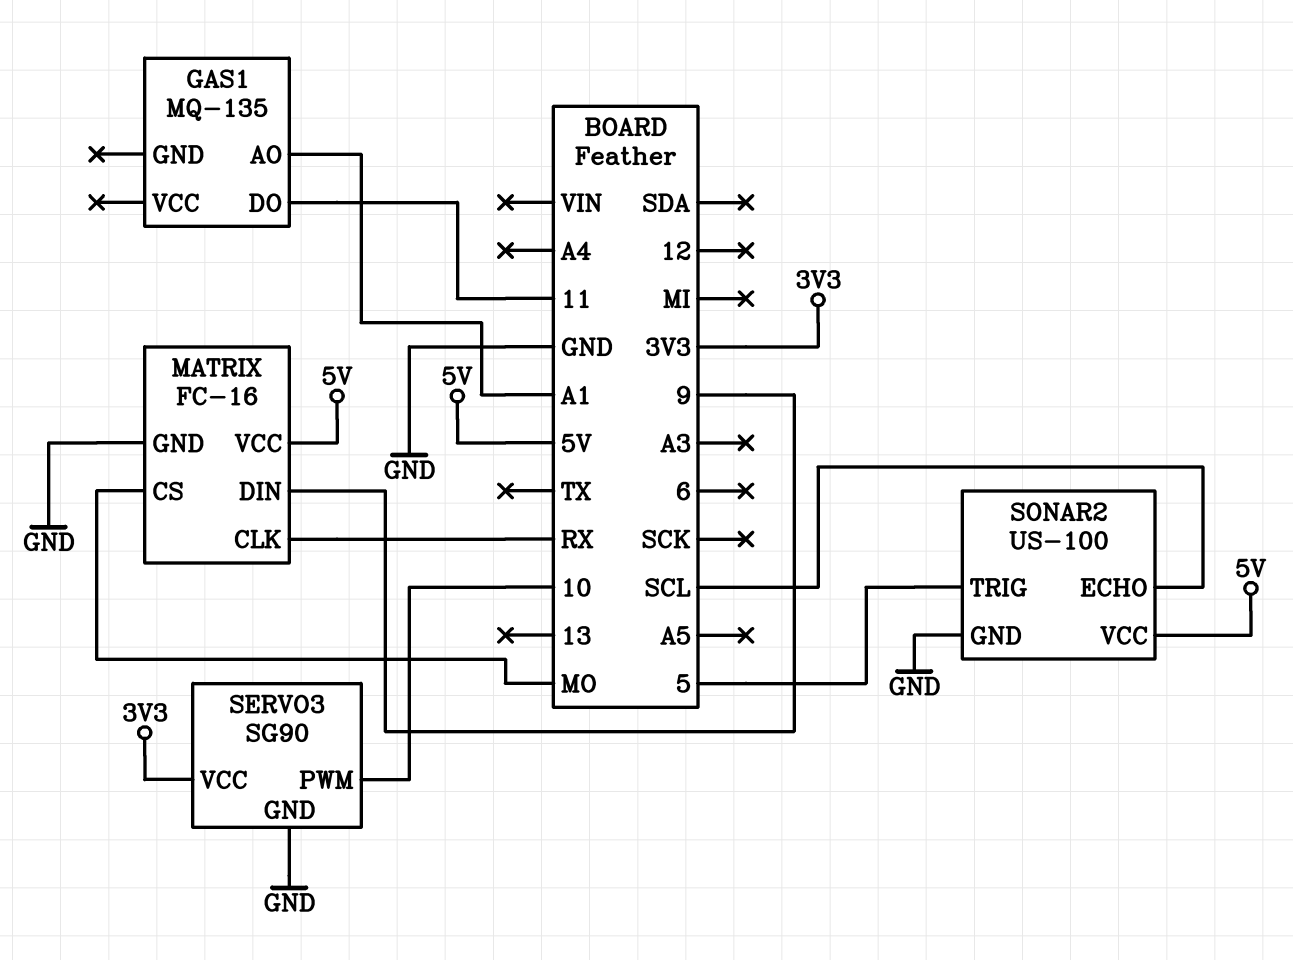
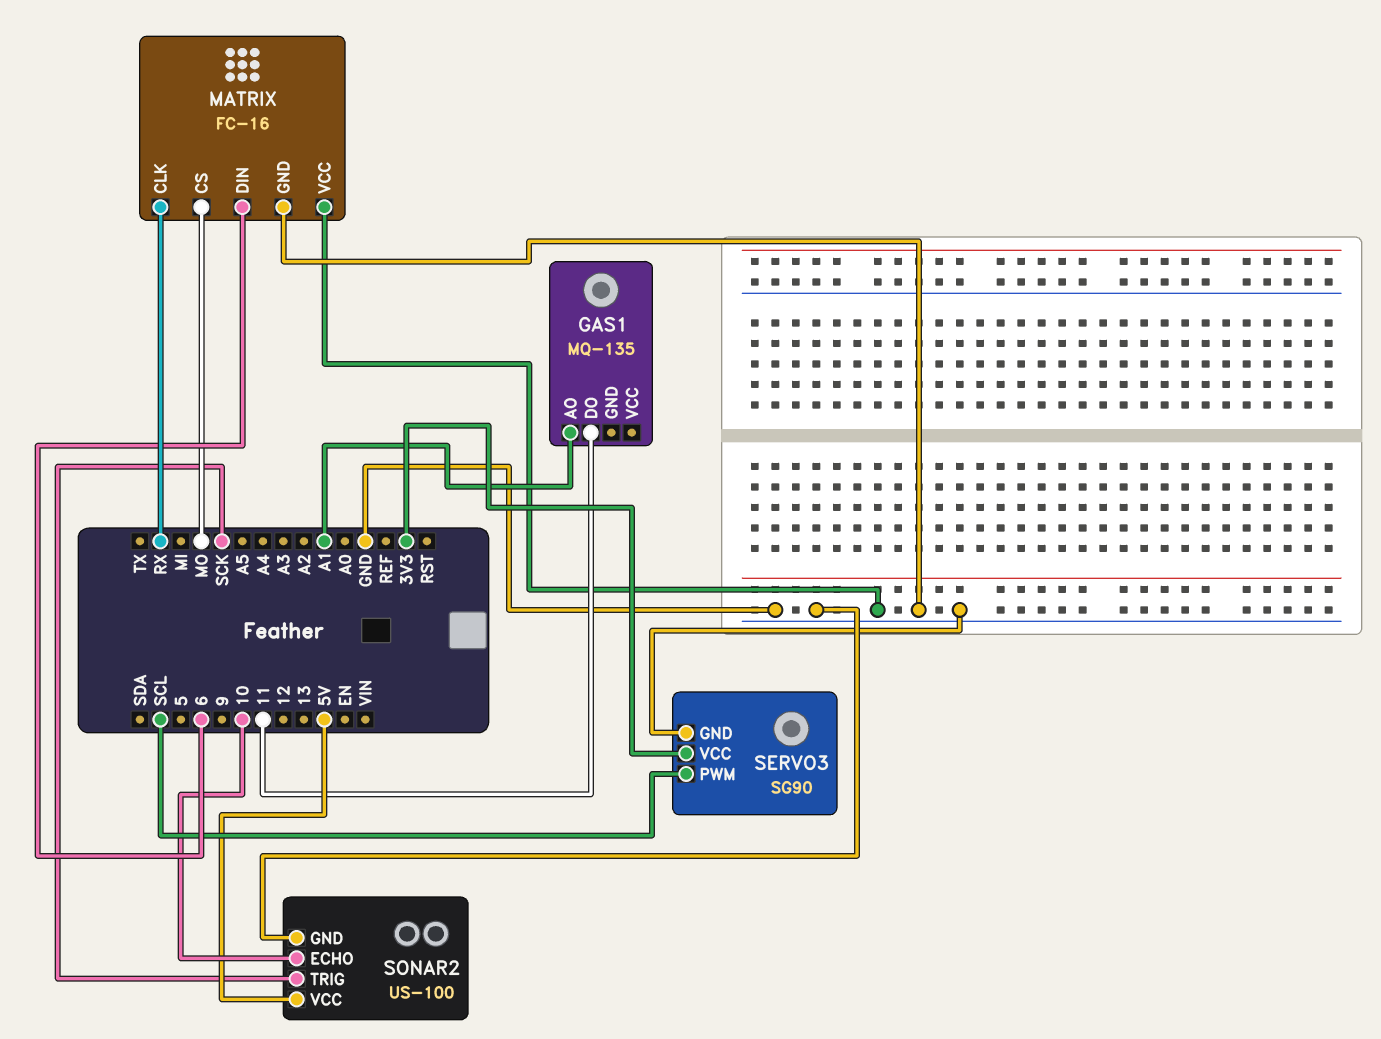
MATRIX pin DIN: 9 -> 6
MATRIX pin VCC: 5V -> GND
SERVO3 pin PWM: 10 -> SCL
SONAR2 pin ECHO: SCL -> 10
SONAR2 pin TRIG: 5 -> SCK

